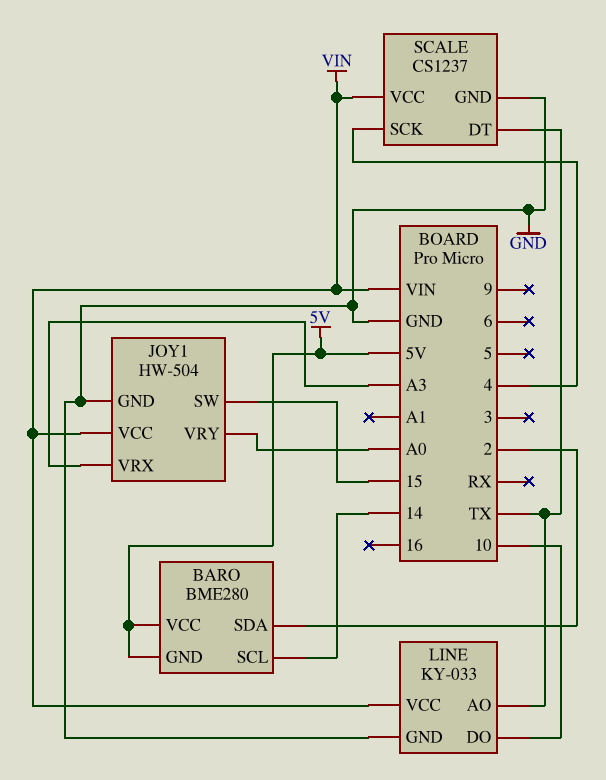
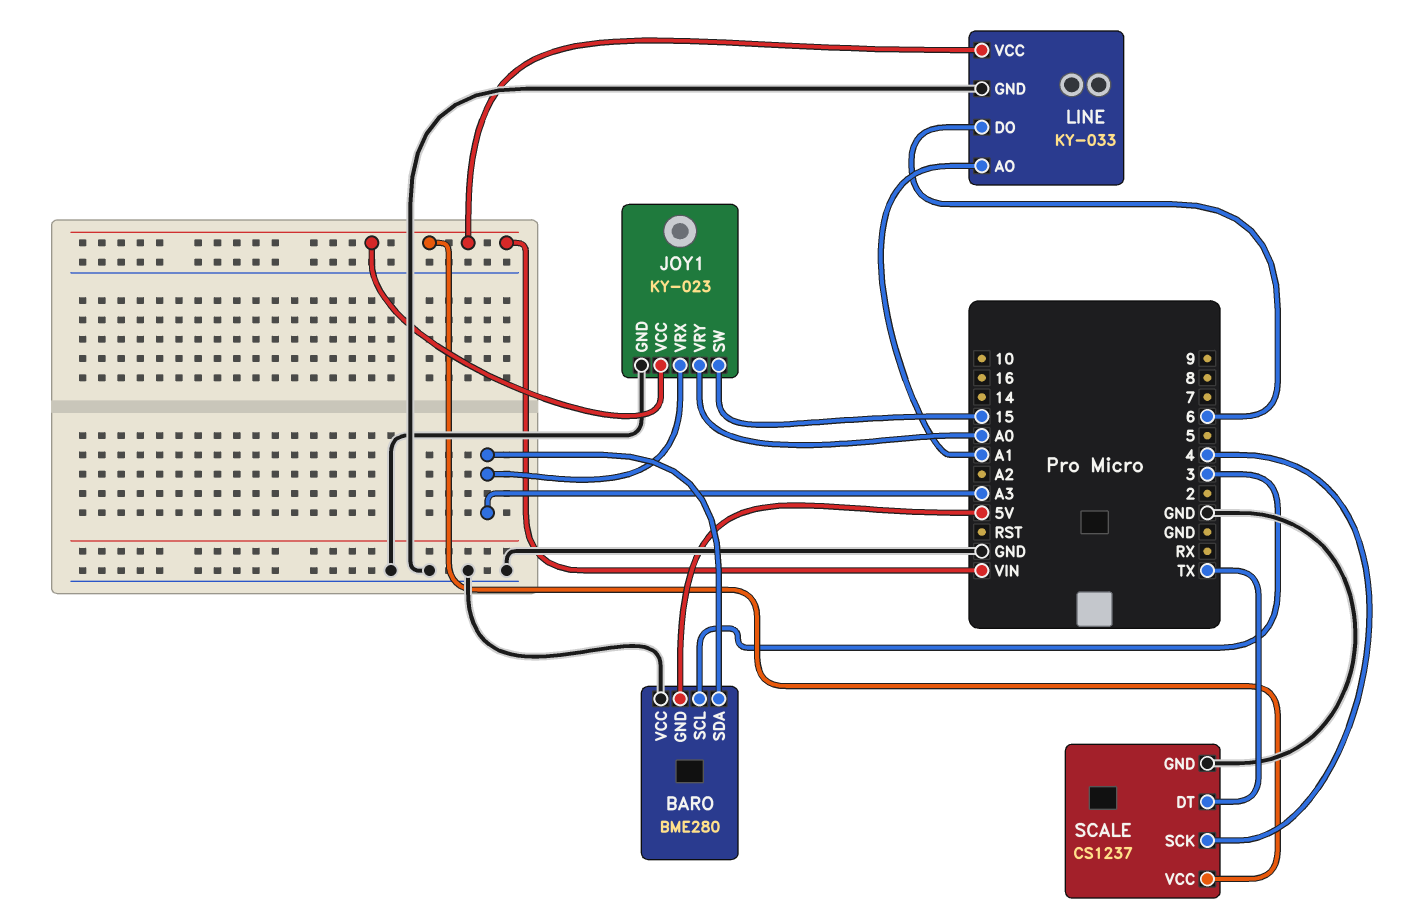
BARO pin SCL: 14 -> 3
BARO pin SDA: 2 -> A3
BARO pin VCC: 5V -> GND
JOY1: HW-504 -> KY-023
LINE pin AO: TX -> A1
LINE pin DO: 10 -> 6

